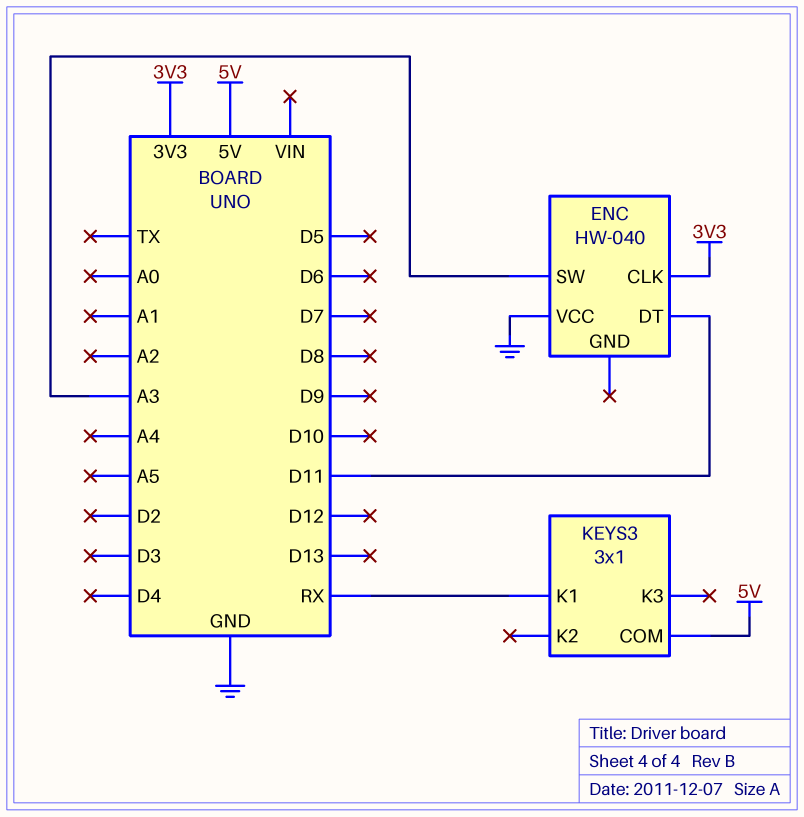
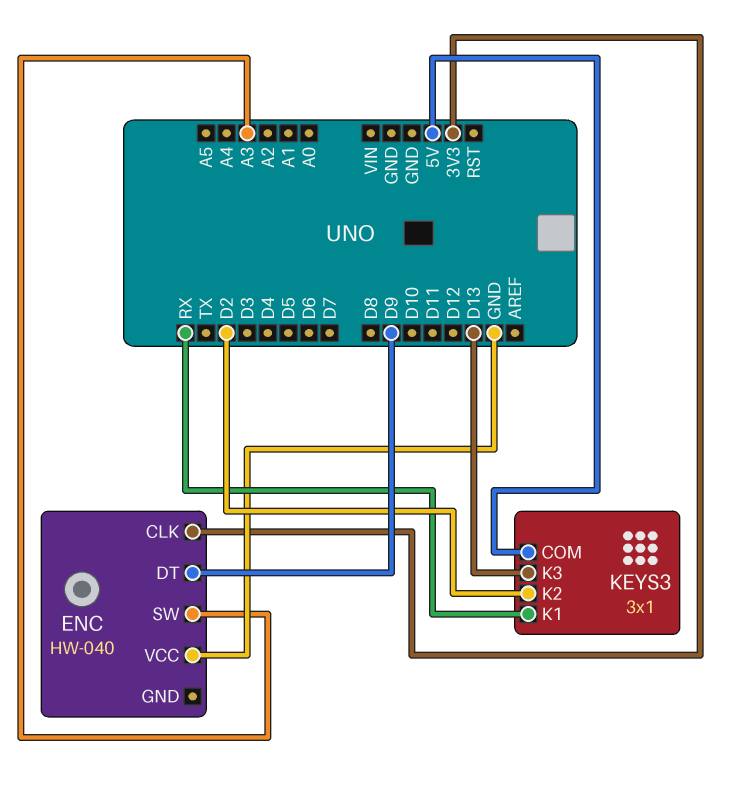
ENC pin DT: D11 -> D9
KEYS3 pin K2: none -> D2
KEYS3 pin K3: none -> D13

